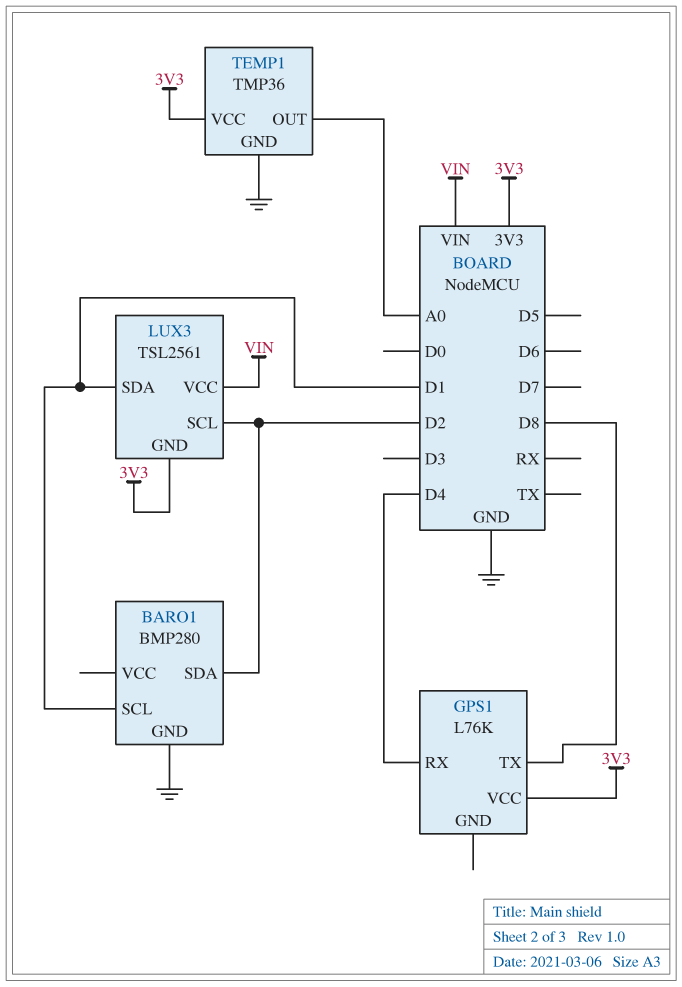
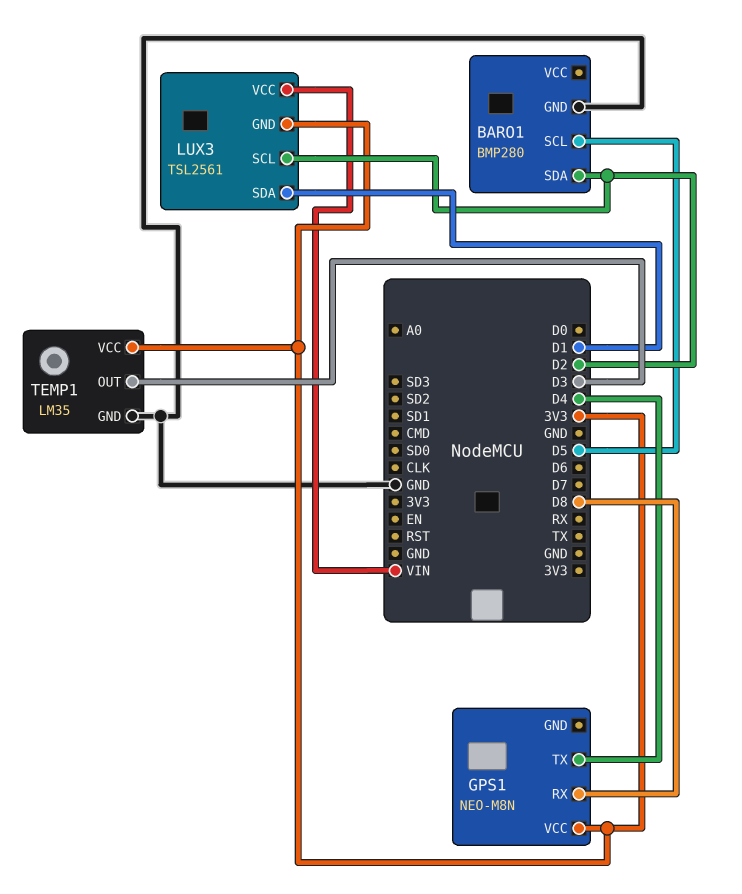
BARO1 pin SCL: D1 -> D5
GPS1: L76K -> NEO-M8N
GPS1 pin RX: D4 -> D8
GPS1 pin TX: D8 -> D4
TEMP1: TMP36 -> LM35
TEMP1 pin OUT: A0 -> D3

